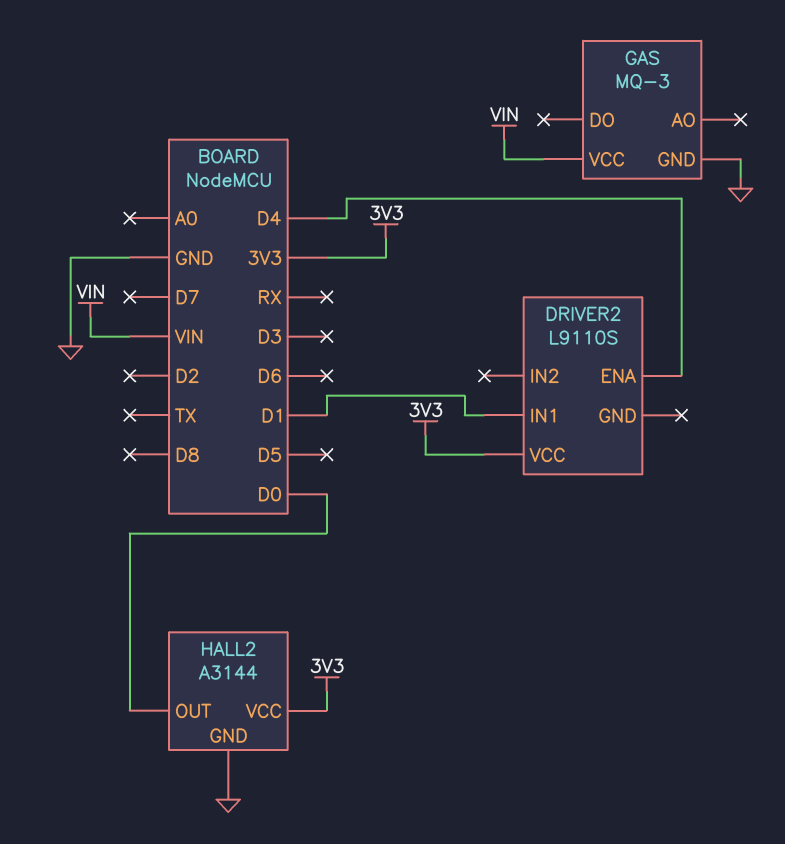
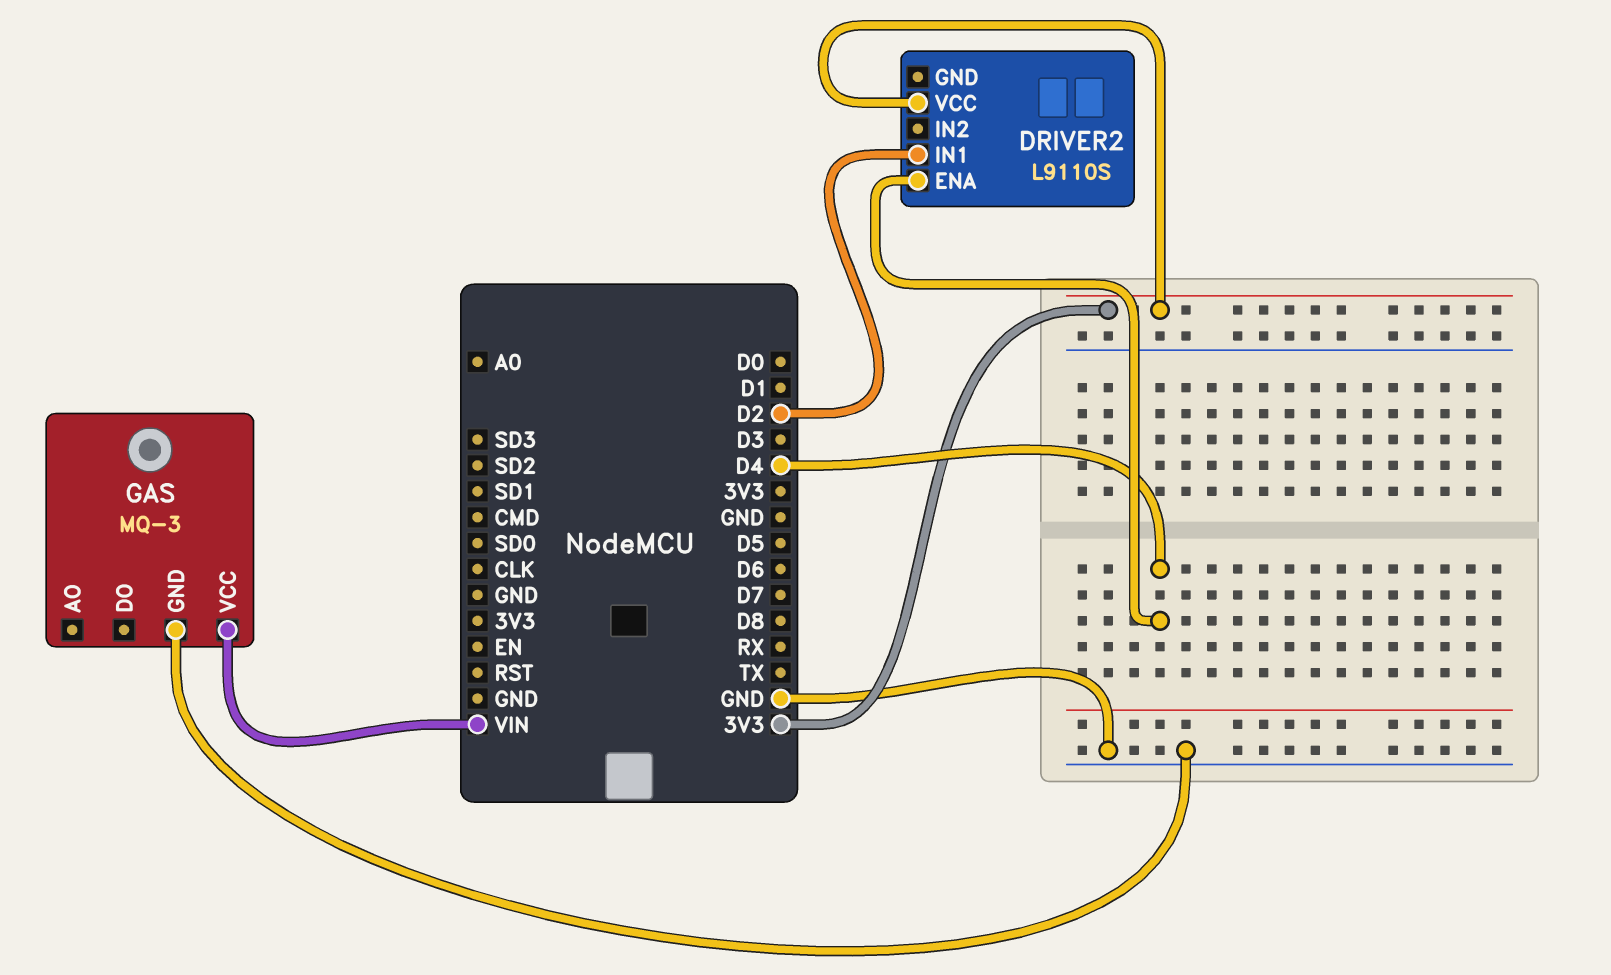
DRIVER2 pin IN1: D1 -> D2
HALL2: A3144 -> none
HALL2 pin GND: GND -> none
HALL2 pin OUT: D0 -> none
HALL2 pin VCC: 3V3 -> none

